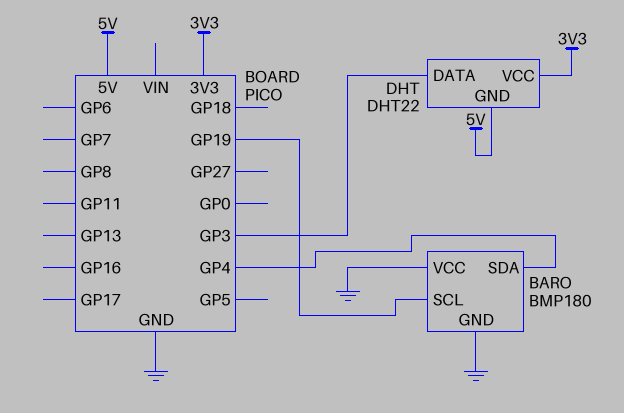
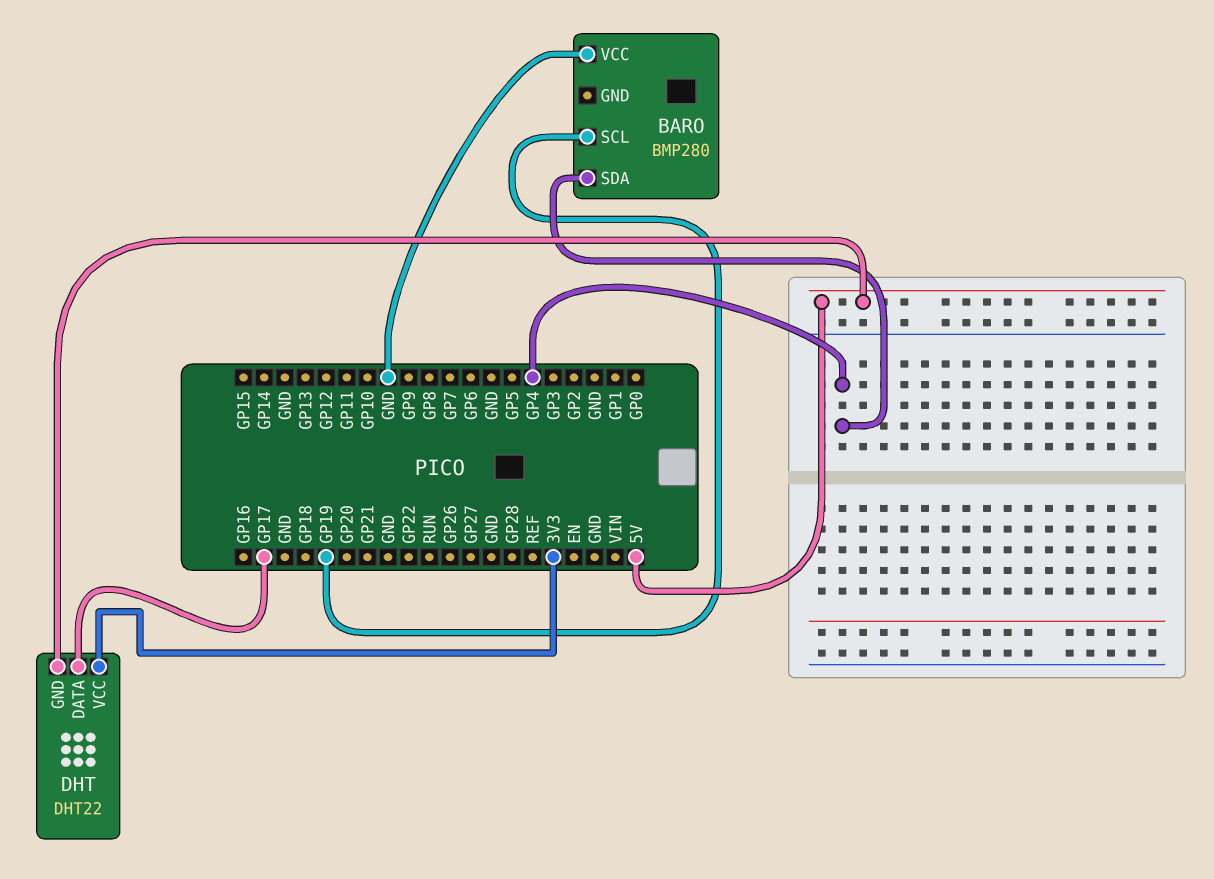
BARO: BMP180 -> BMP280
BARO pin GND: GND -> none
DHT pin DATA: GP3 -> GP17

